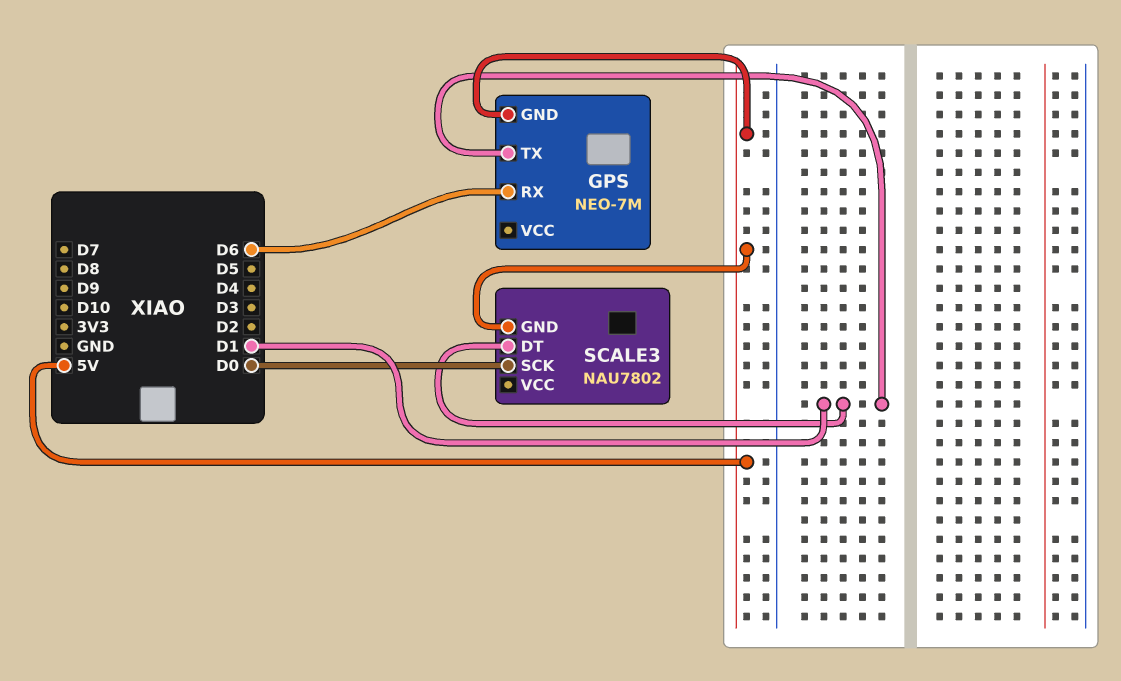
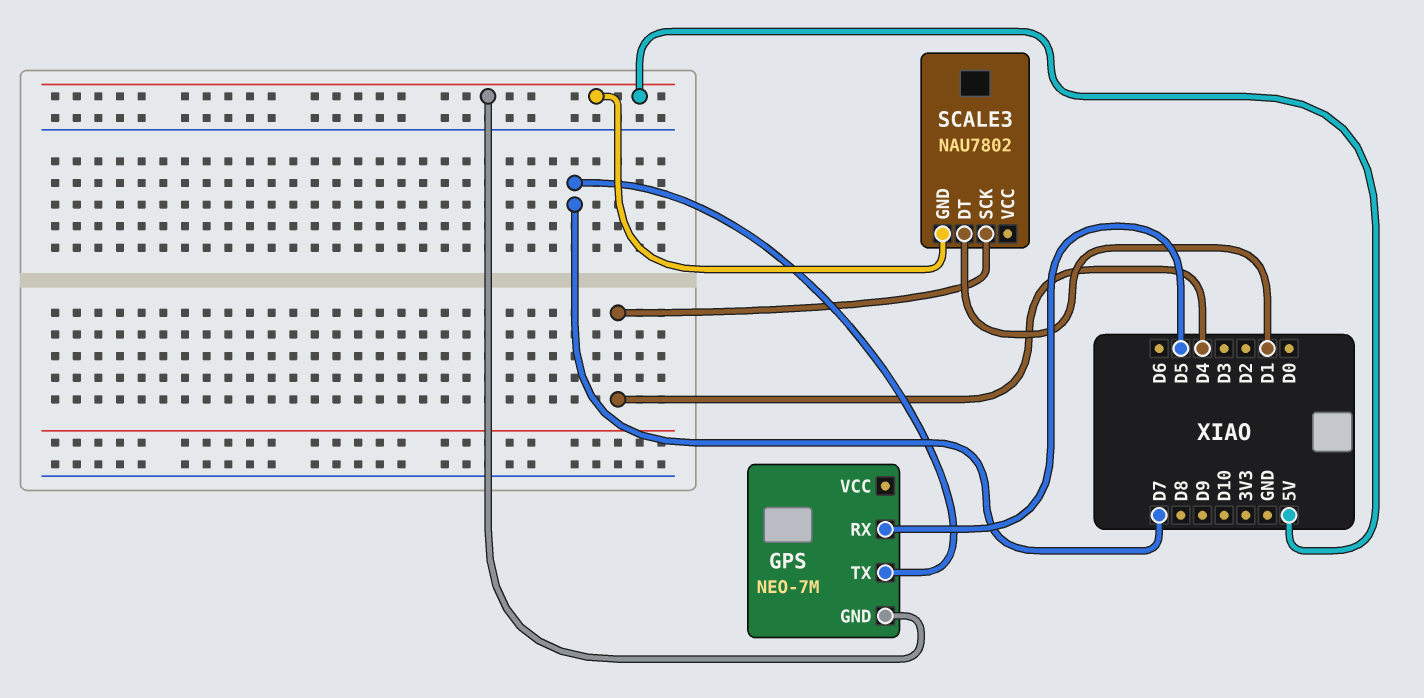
GPS pin RX: D6 -> D5
GPS pin TX: D1 -> D7
SCALE3 pin SCK: D0 -> D4

